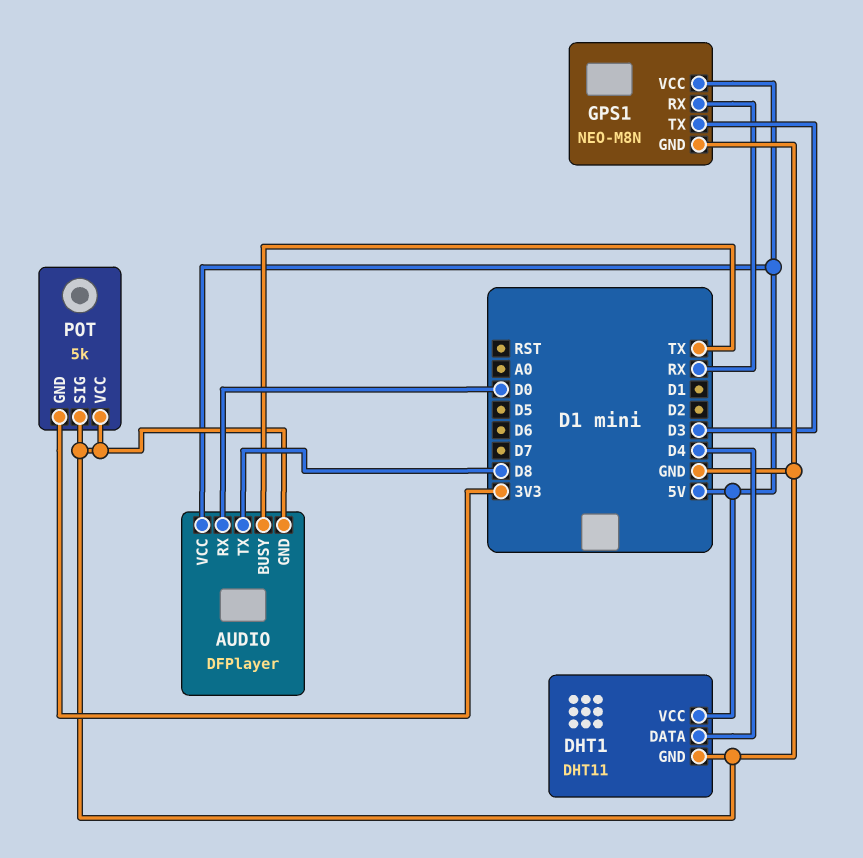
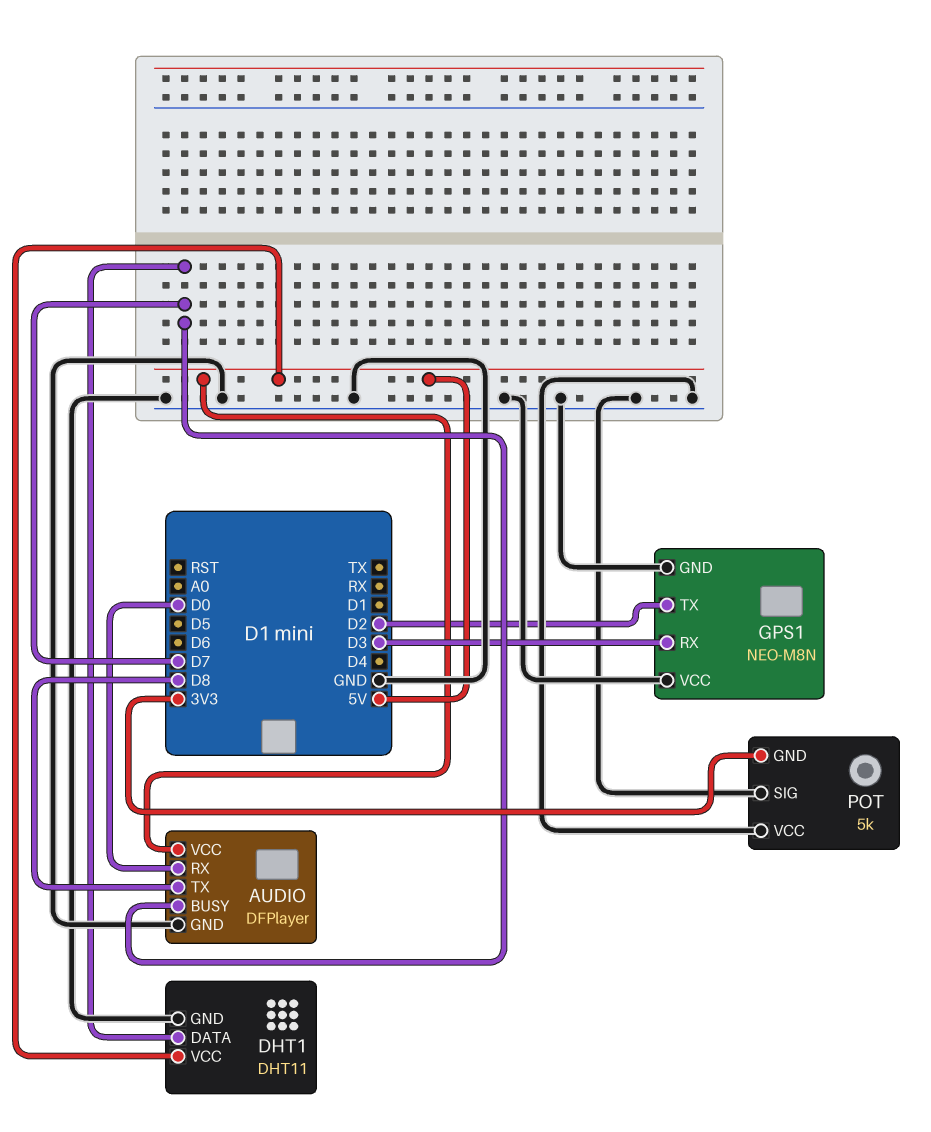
AUDIO pin BUSY: TX -> D7
DHT1 pin DATA: D4 -> D7
GPS1 pin RX: RX -> D3
GPS1 pin TX: D3 -> D2
GPS1 pin VCC: 5V -> GND

